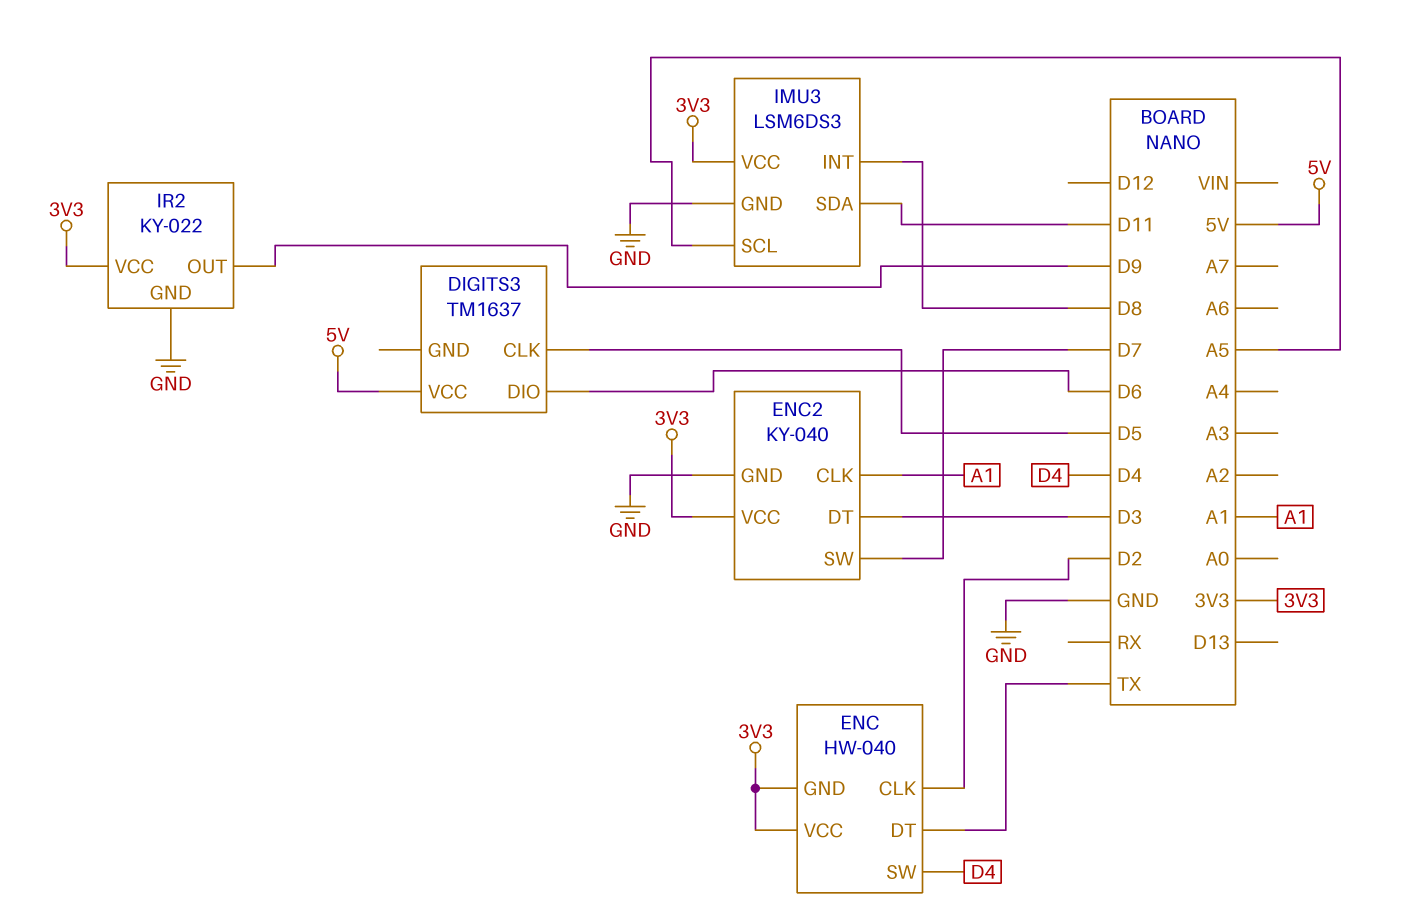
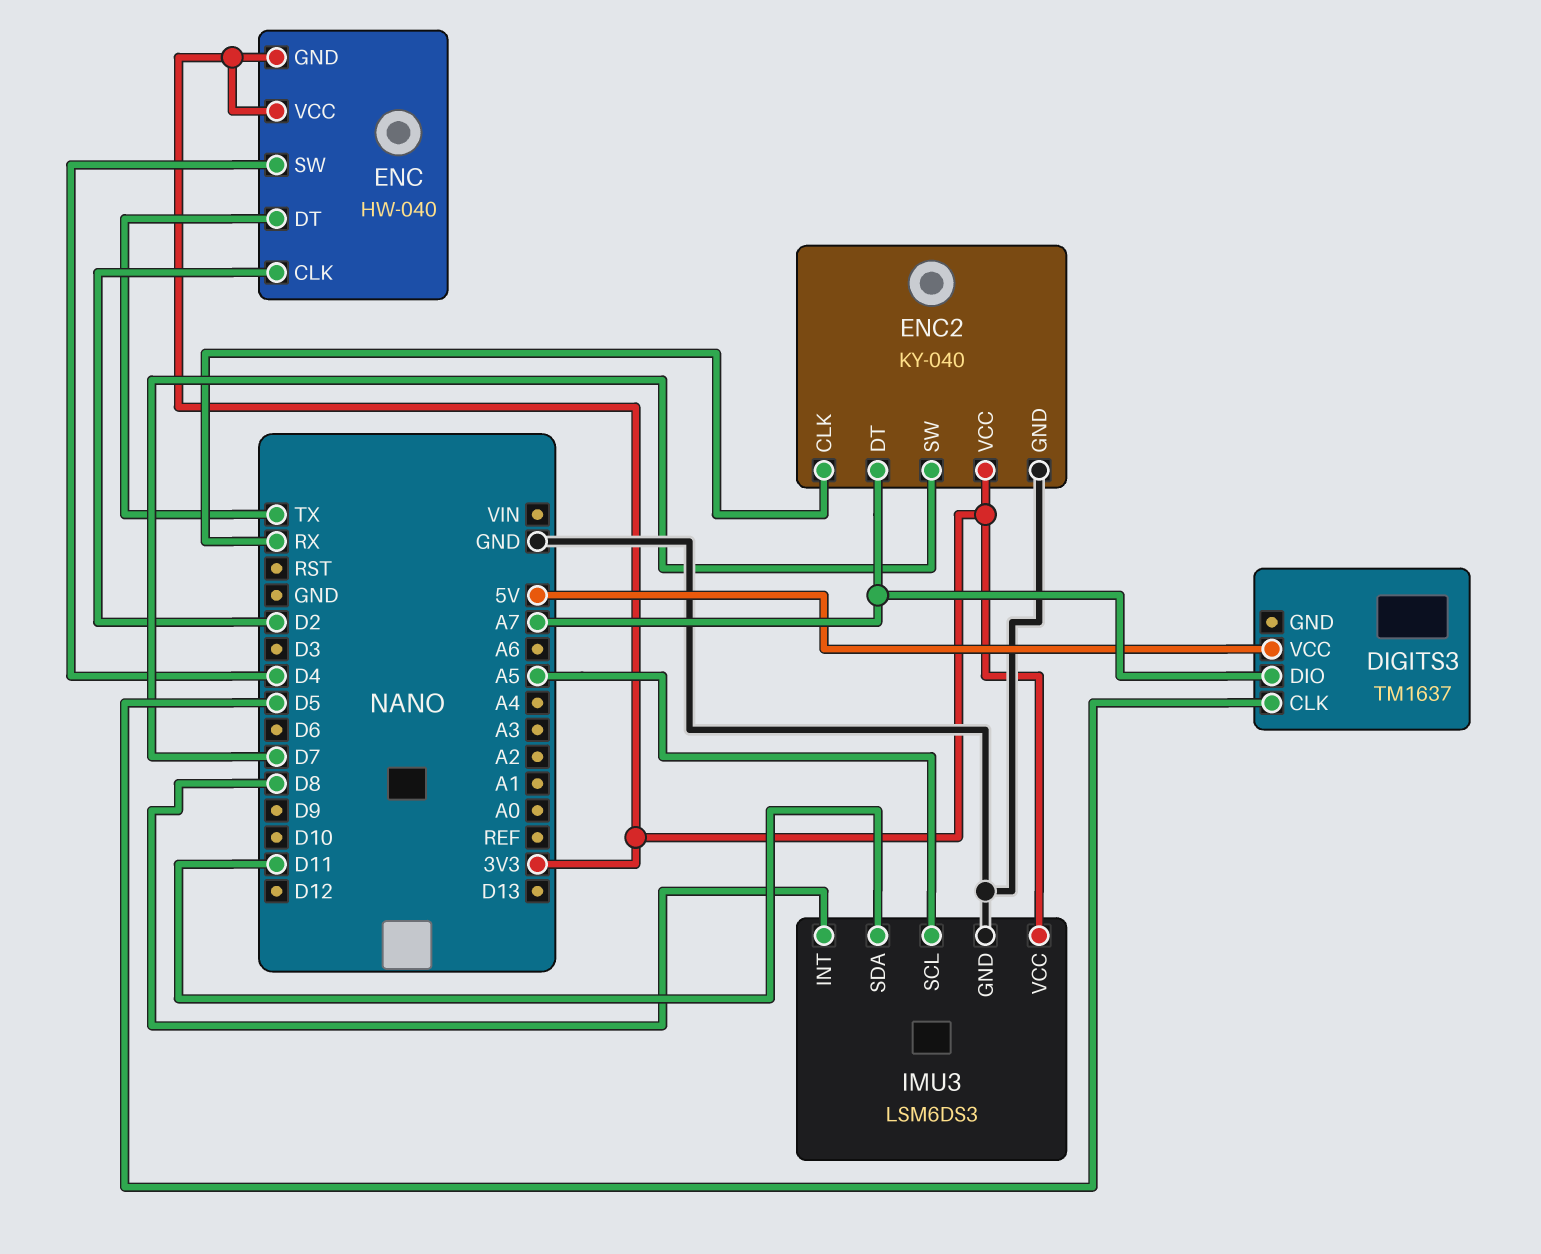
DIGITS3 pin DIO: D6 -> A7
ENC2 pin CLK: A1 -> RX
ENC2 pin DT: D3 -> A7
IR2: KY-022 -> none
IR2 pin GND: GND -> none
IR2 pin OUT: D9 -> none
IR2 pin VCC: 3V3 -> none

